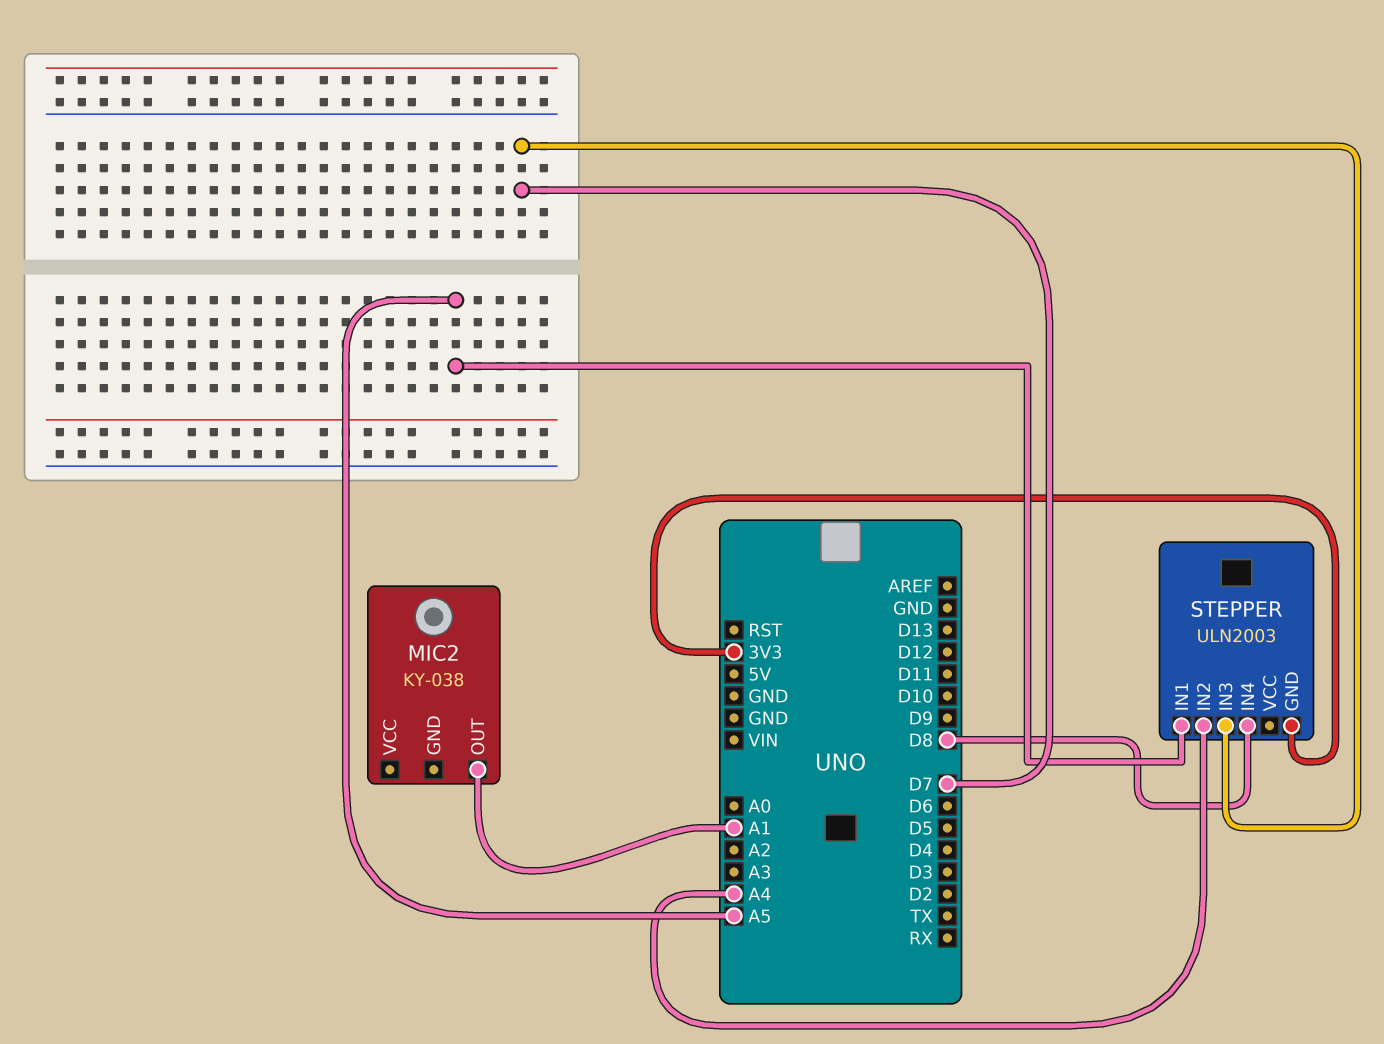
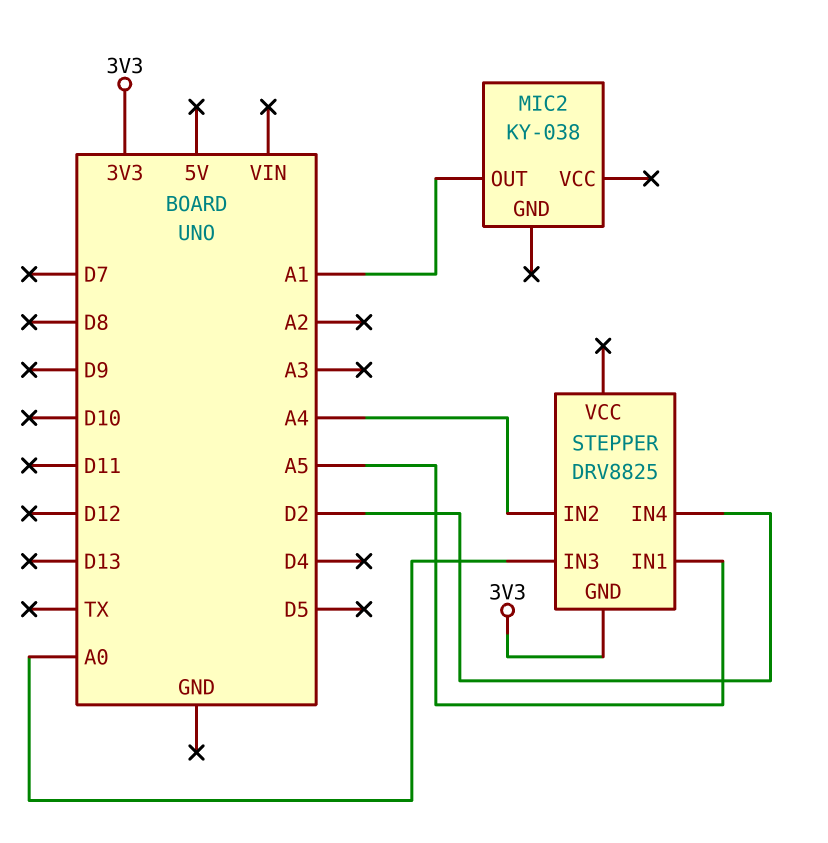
STEPPER: ULN2003 -> DRV8825
STEPPER pin IN3: D7 -> A0
STEPPER pin IN4: D8 -> D2

